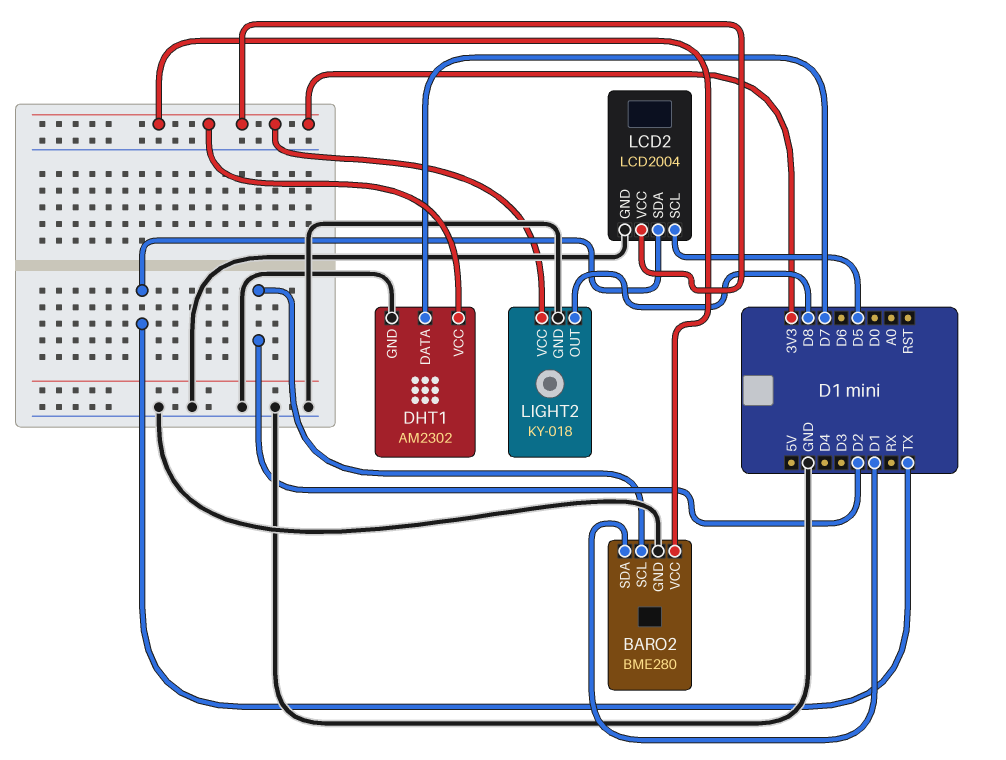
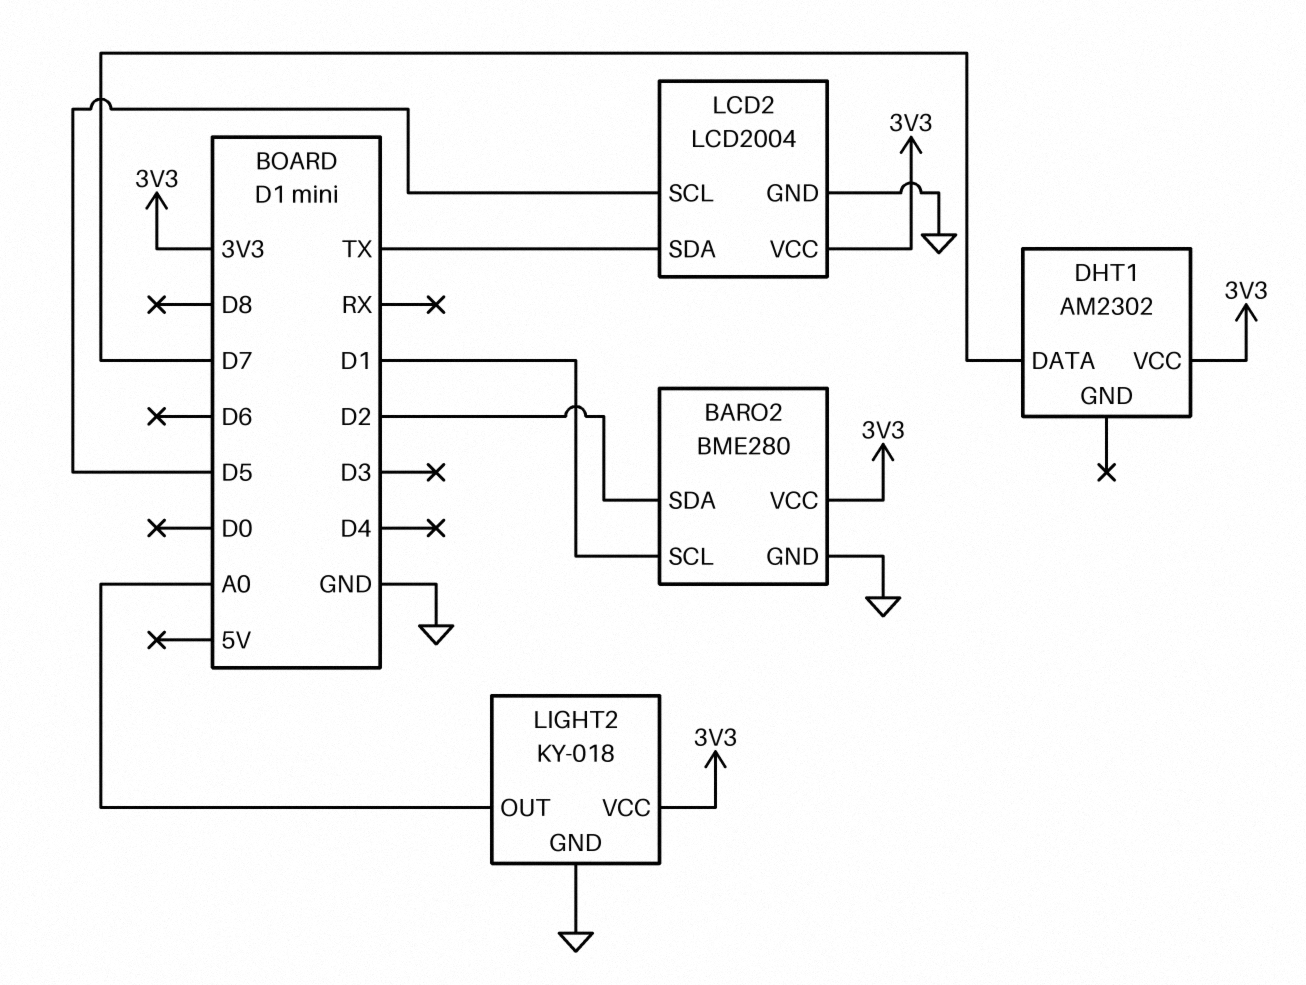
BARO2 pin SCL: D2 -> D1
BARO2 pin SDA: D1 -> D2
DHT1 pin GND: GND -> none
LIGHT2 pin OUT: D8 -> A0

